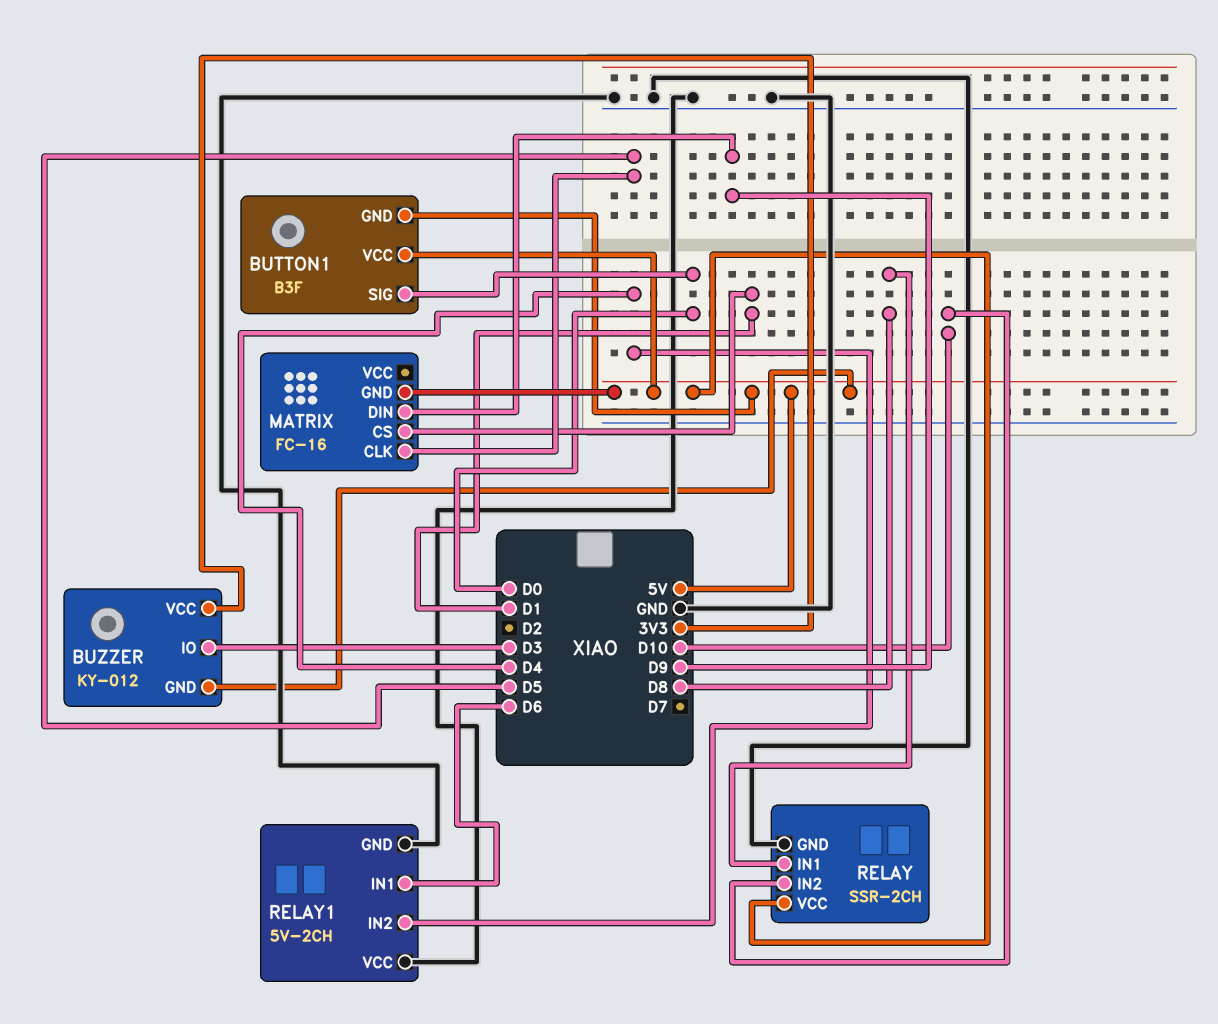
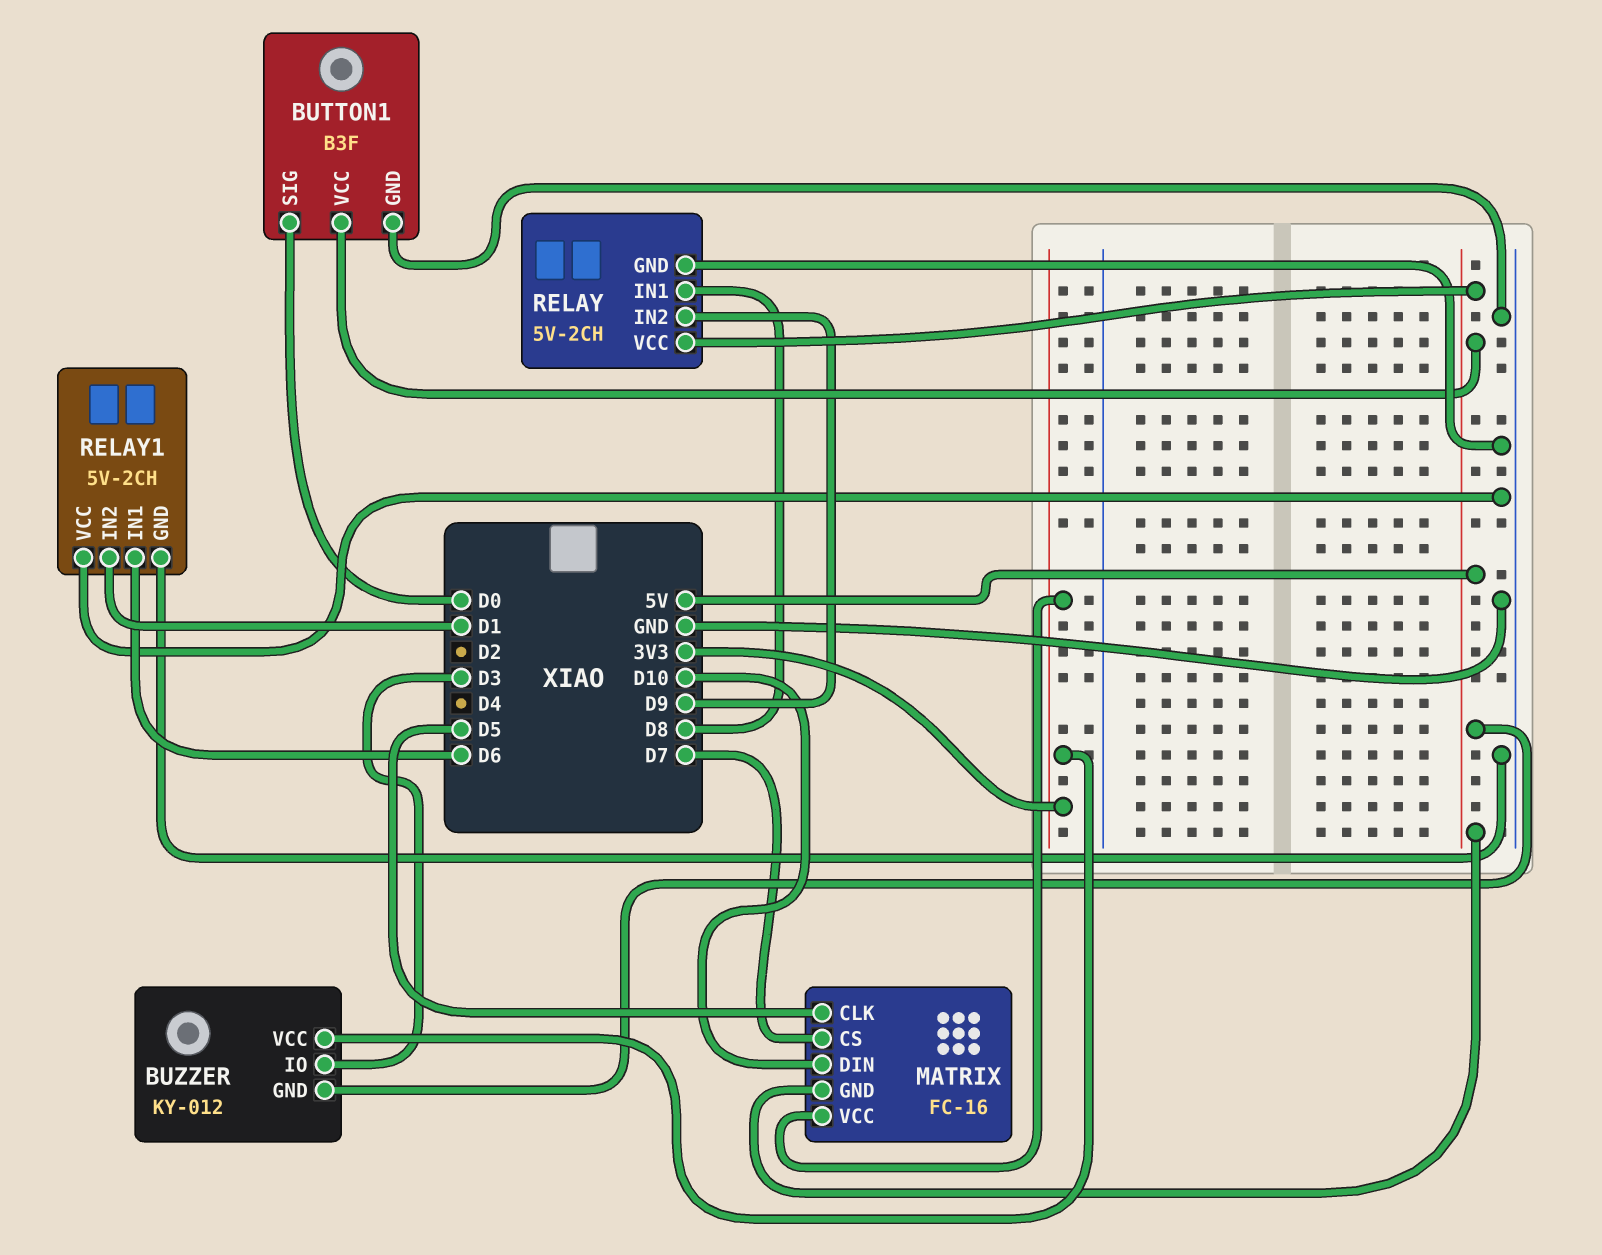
BUTTON1 pin GND: 5V -> GND
MATRIX pin CS: D1 -> D7
MATRIX pin DIN: D9 -> D10
MATRIX pin VCC: none -> 3V3
RELAY: SSR-2CH -> 5V-2CH
RELAY pin IN2: D10 -> D9
RELAY1 pin IN2: D4 -> D1

